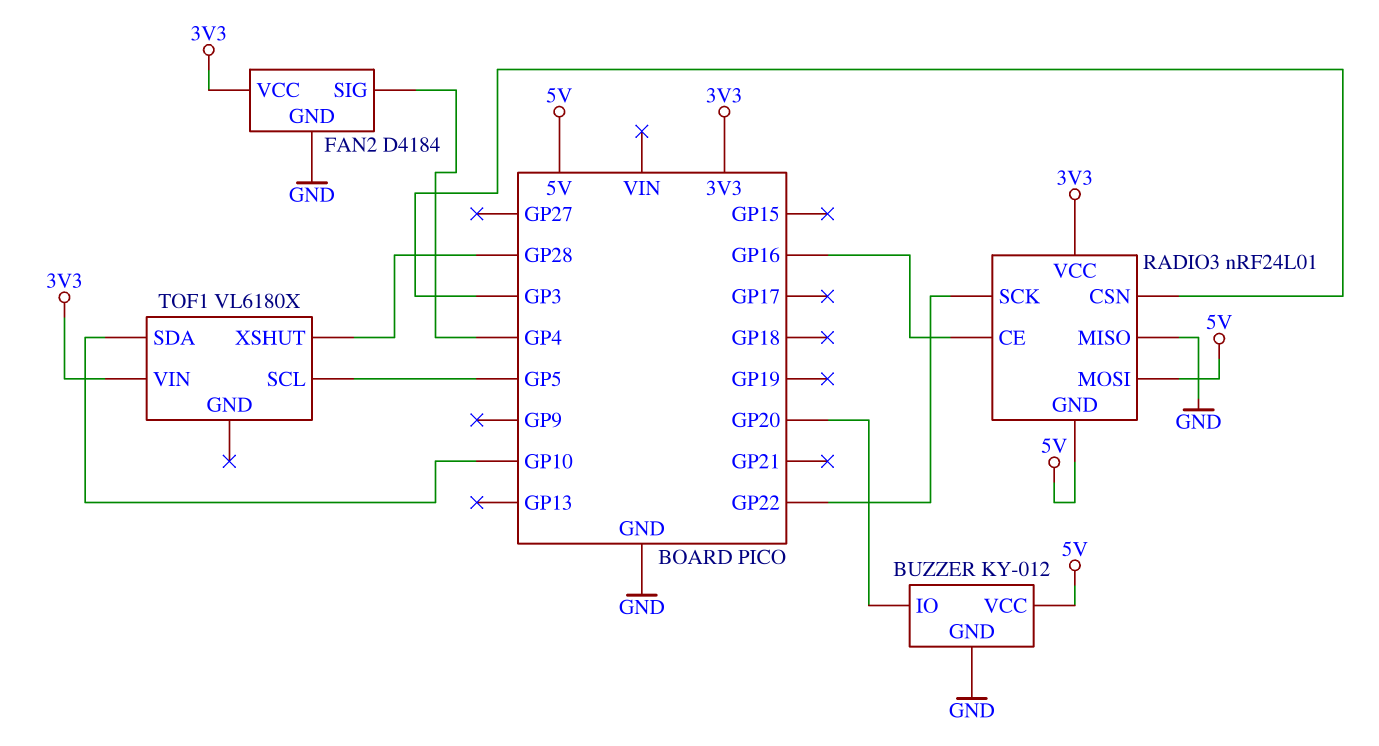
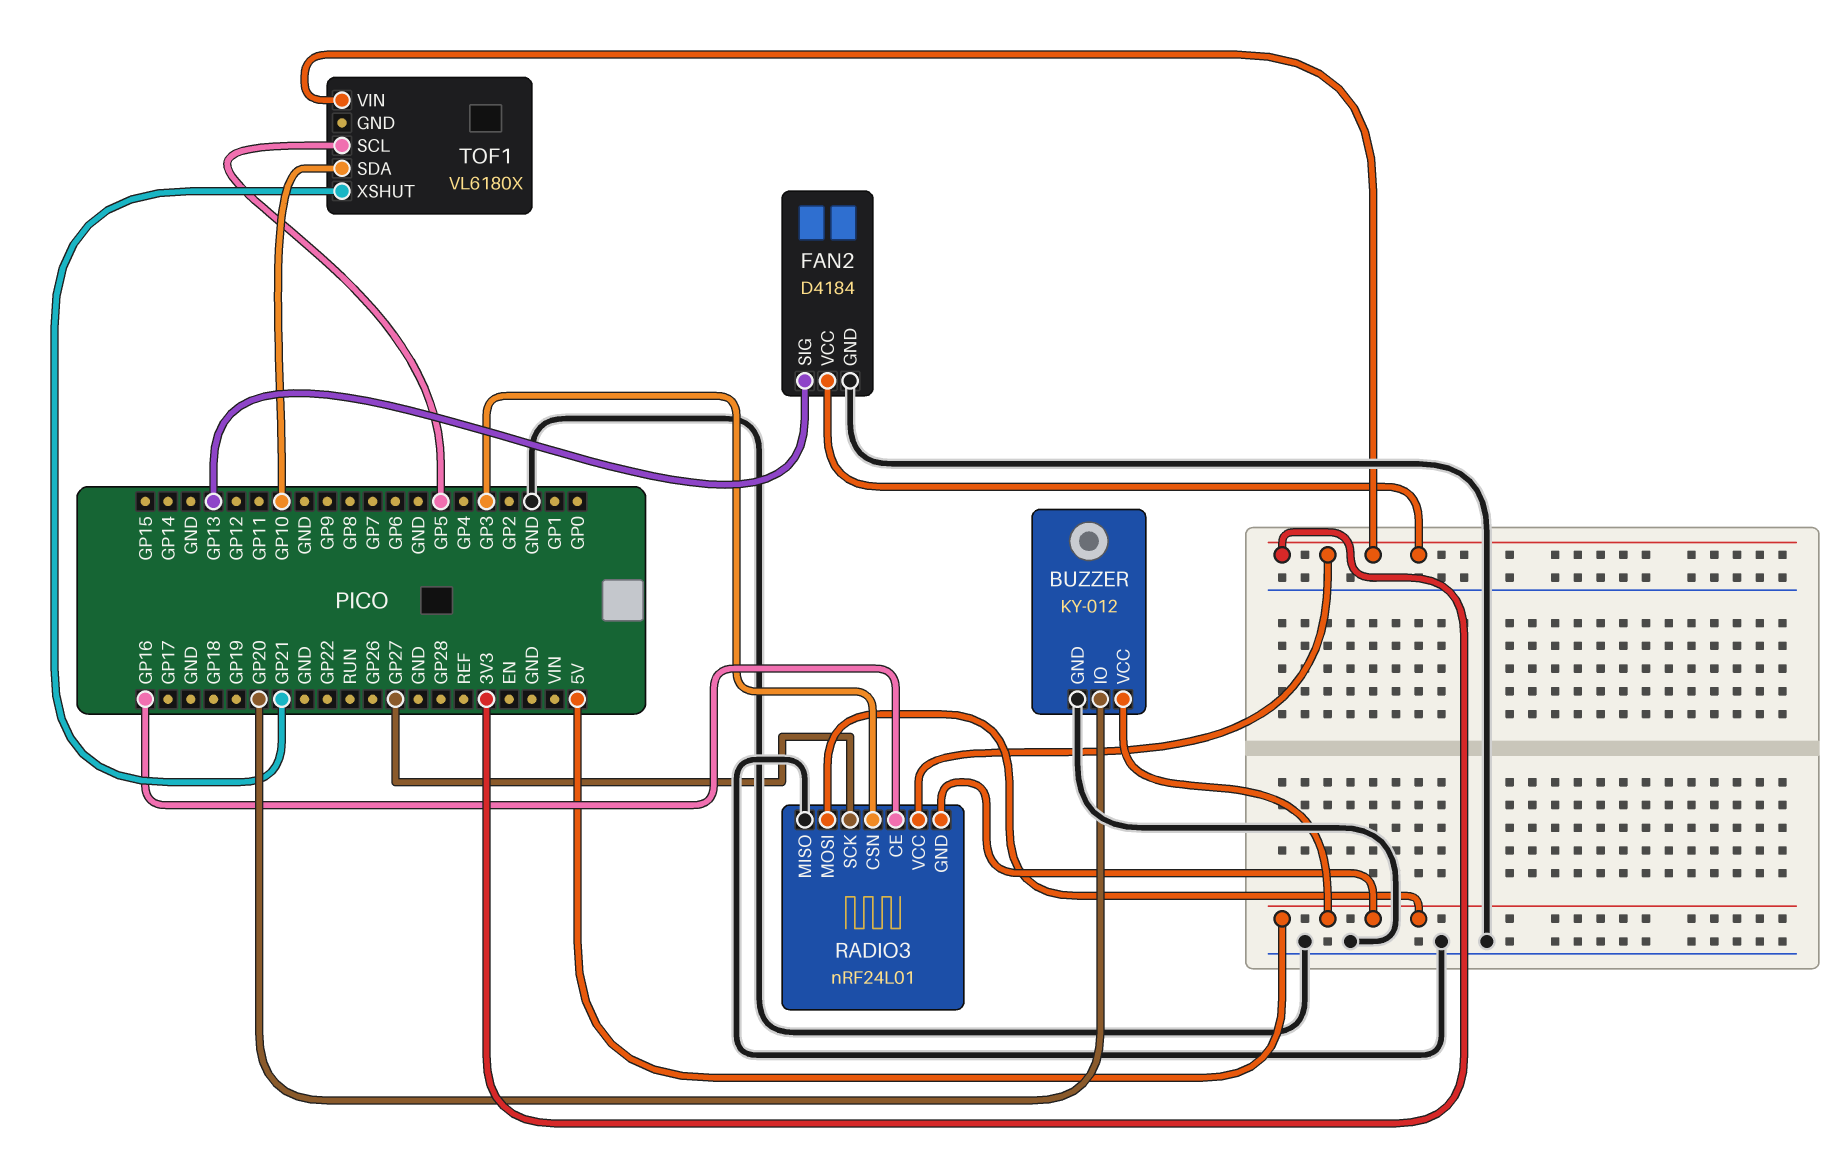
FAN2 pin SIG: GP4 -> GP13
RADIO3 pin SCK: GP22 -> GP27
TOF1 pin XSHUT: GP28 -> GP21

